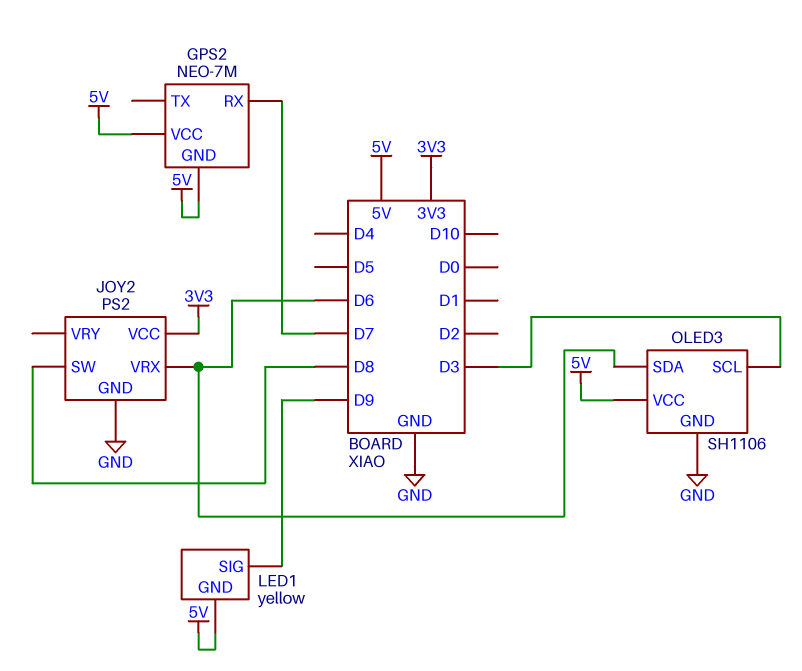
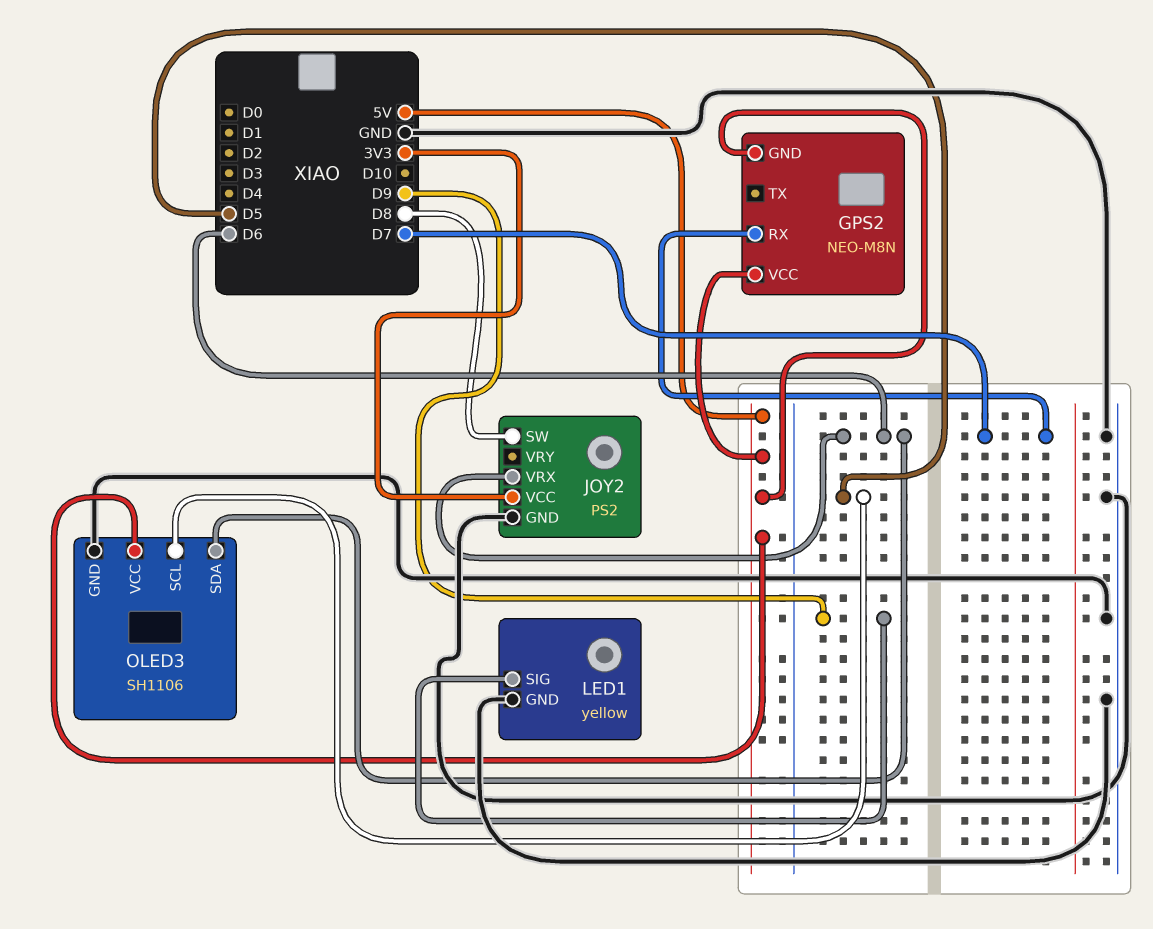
GPS2: NEO-7M -> NEO-M8N
LED1 pin GND: 5V -> GND
OLED3 pin SCL: D3 -> D5

